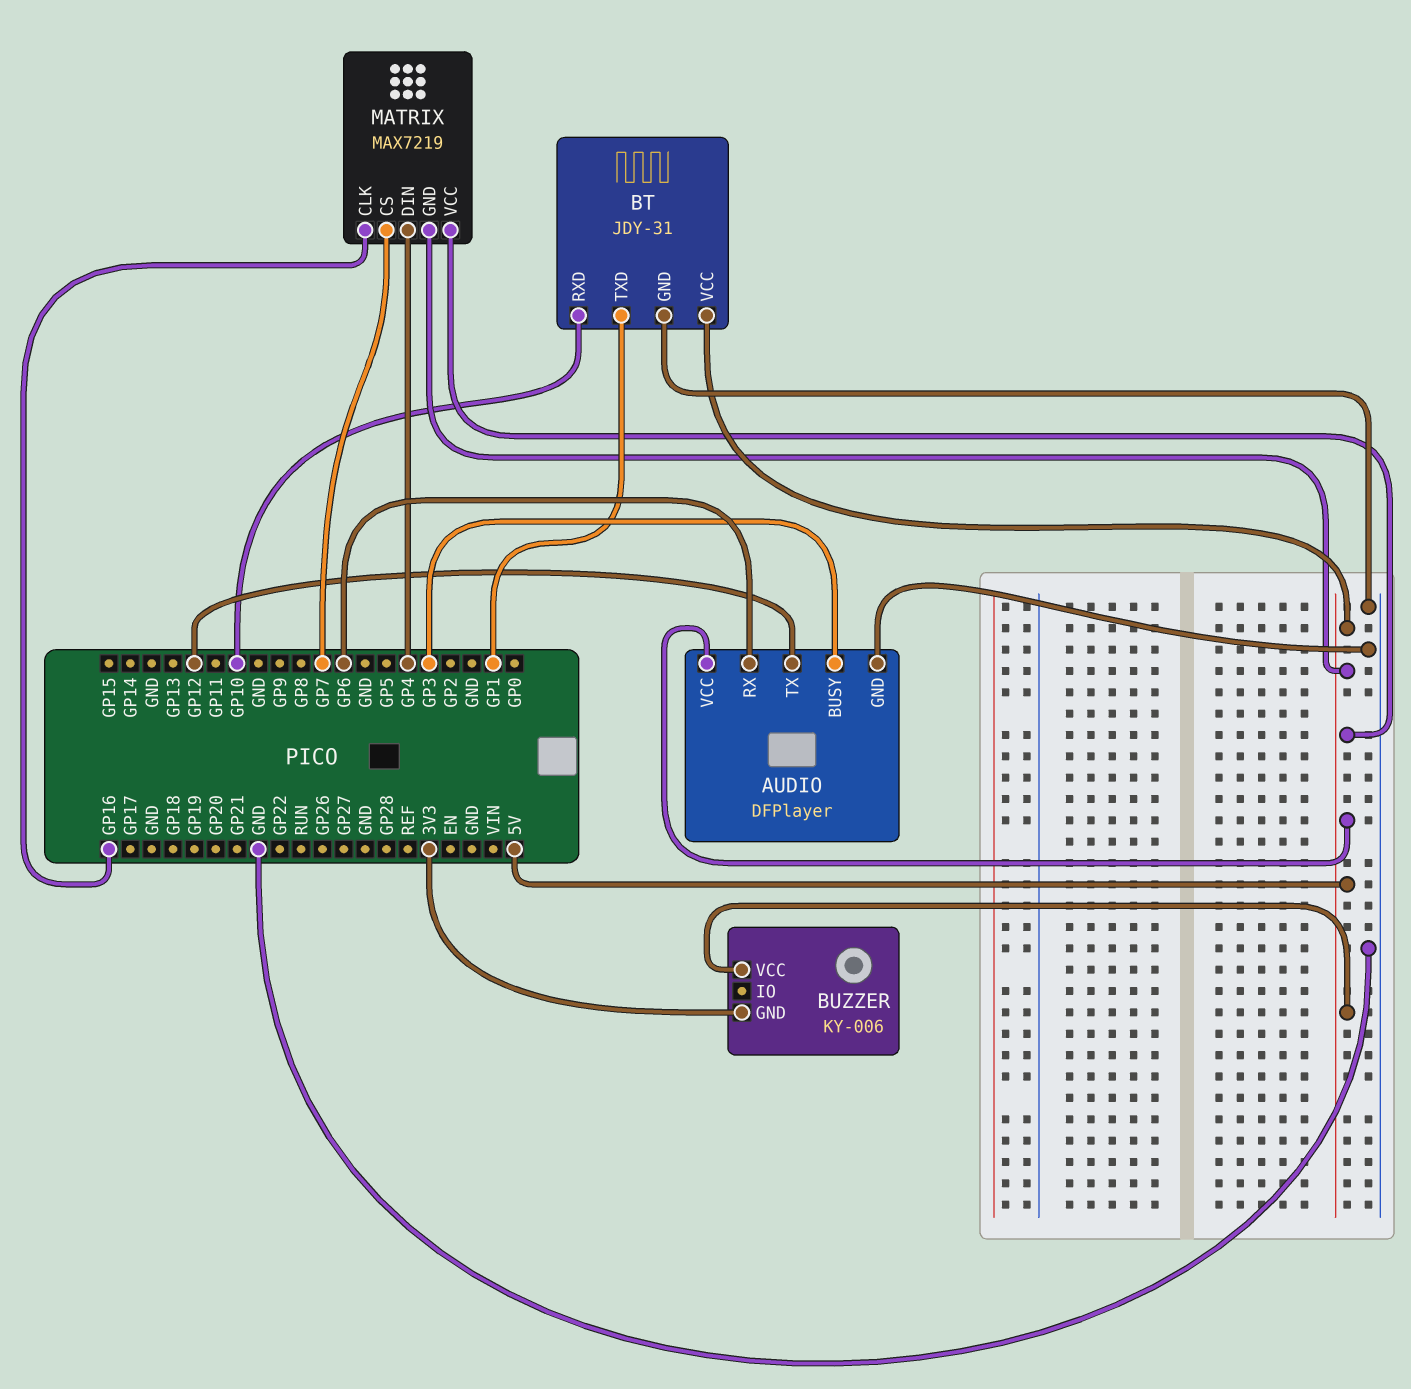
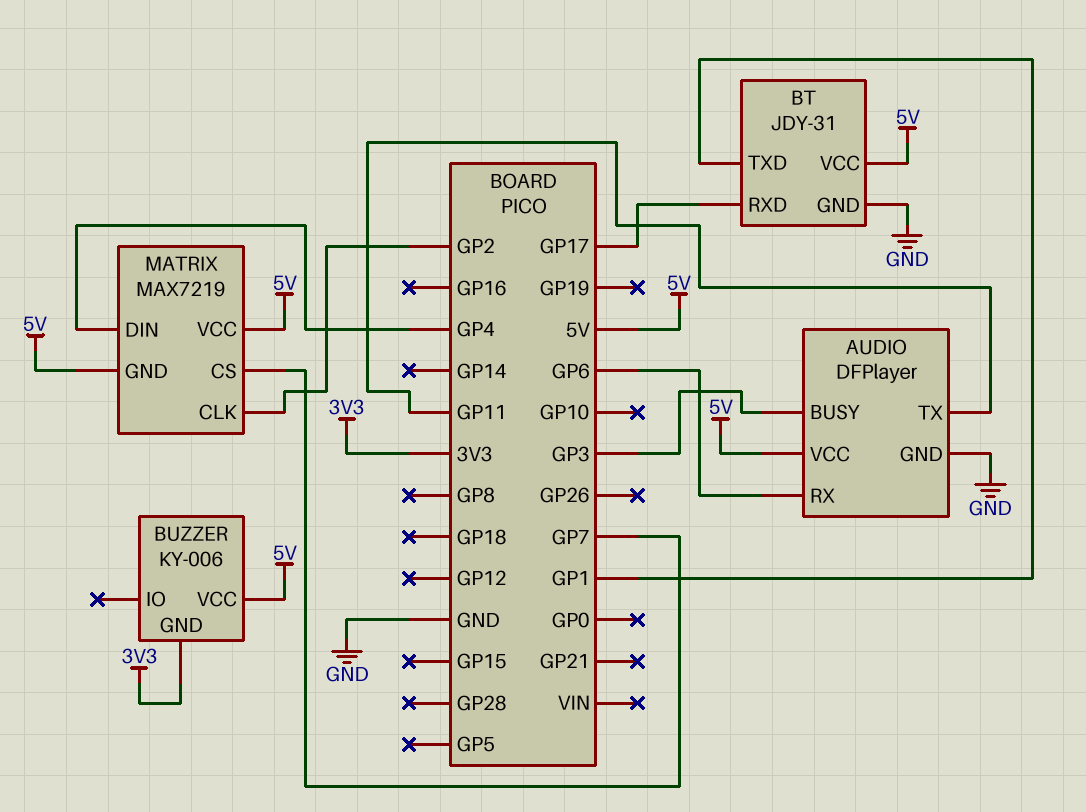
AUDIO pin TX: GP12 -> GP11
BT pin RXD: GP10 -> GP17
MATRIX pin CLK: GP16 -> GP2

